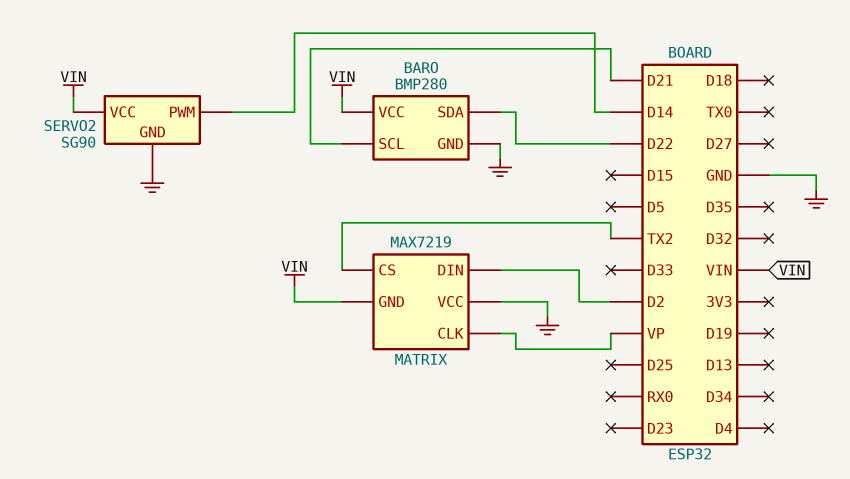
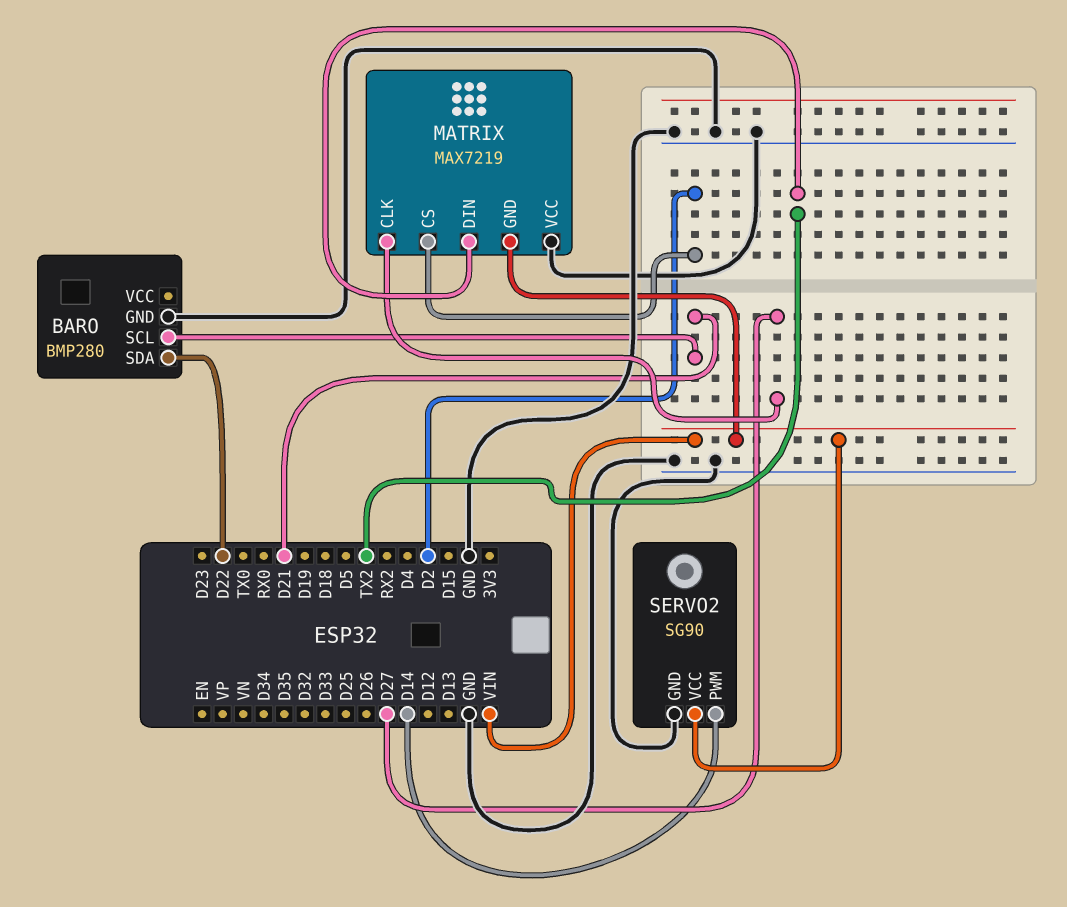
BARO pin VCC: VIN -> none
MATRIX pin CLK: VP -> D27
MATRIX pin CS: TX2 -> D2
MATRIX pin DIN: D2 -> TX2

